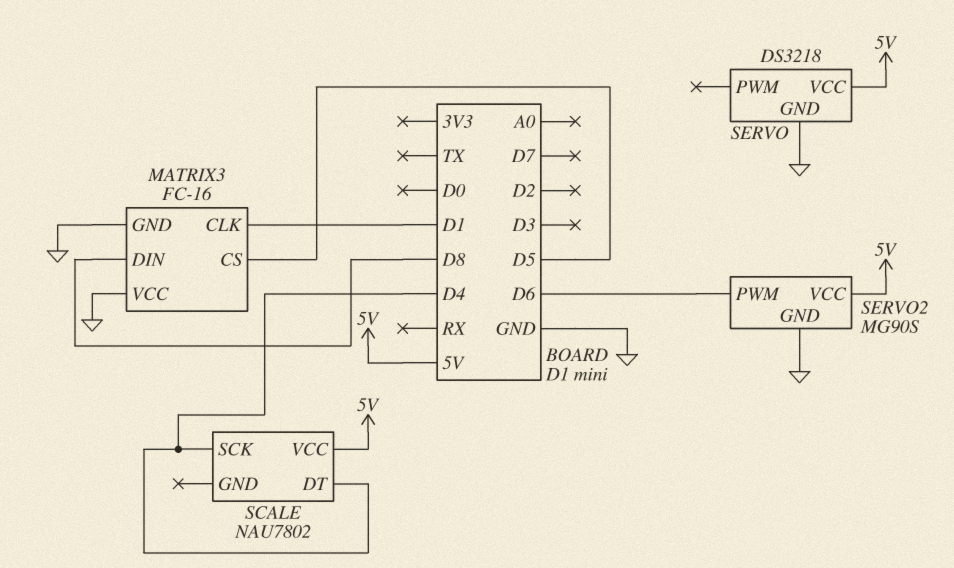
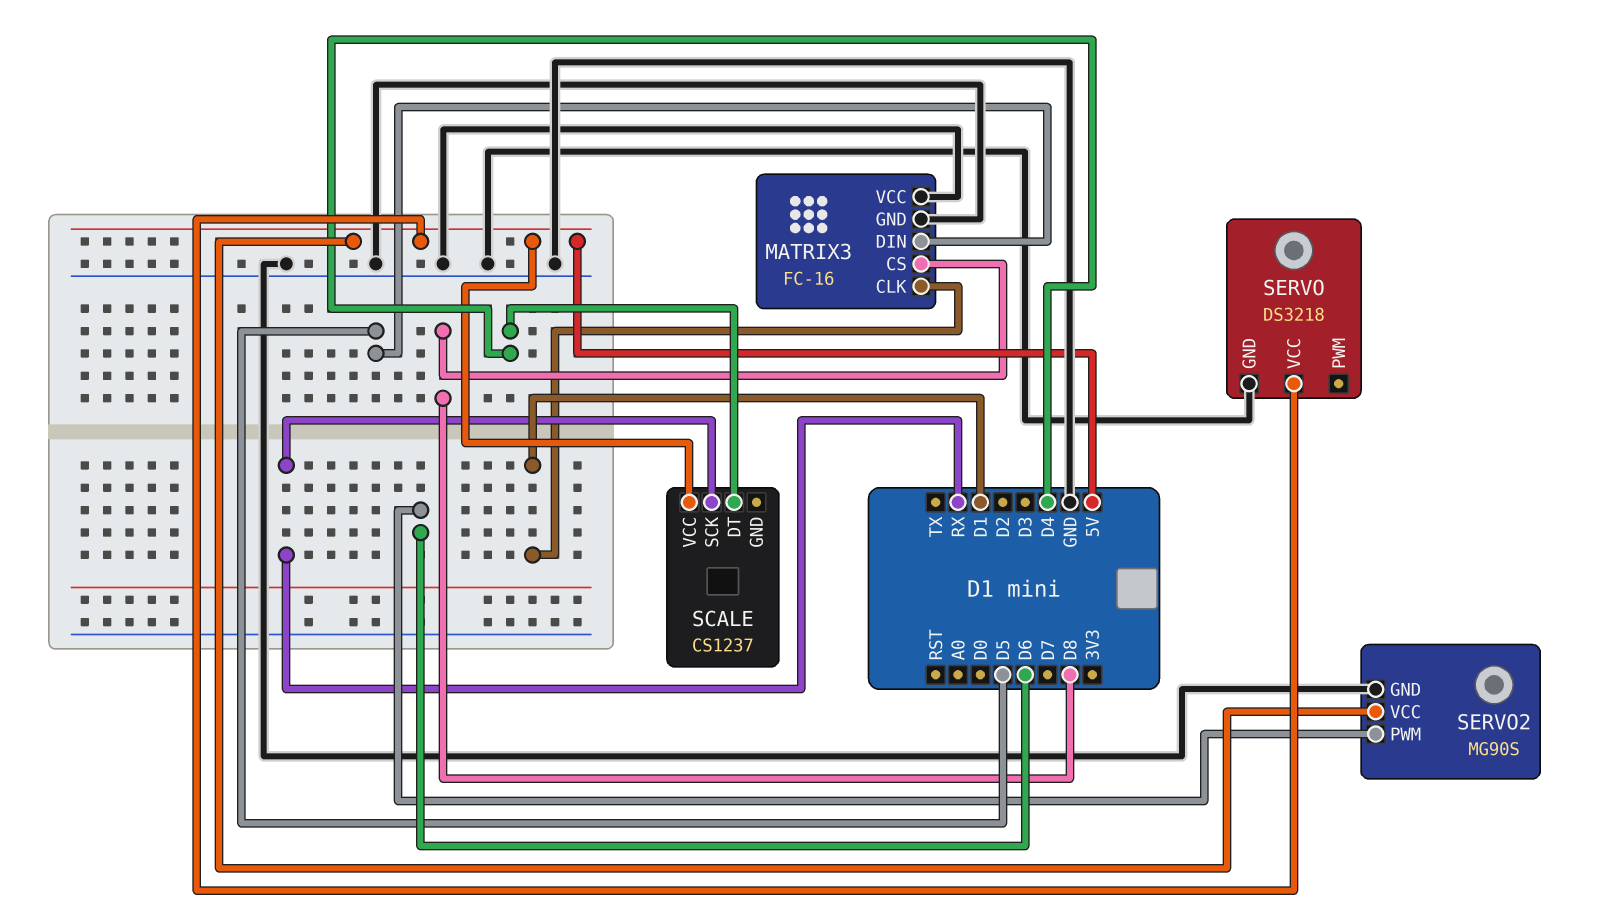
MATRIX3 pin CS: D5 -> D8
MATRIX3 pin DIN: D8 -> D5
SCALE: NAU7802 -> CS1237
SCALE pin SCK: D4 -> RX

